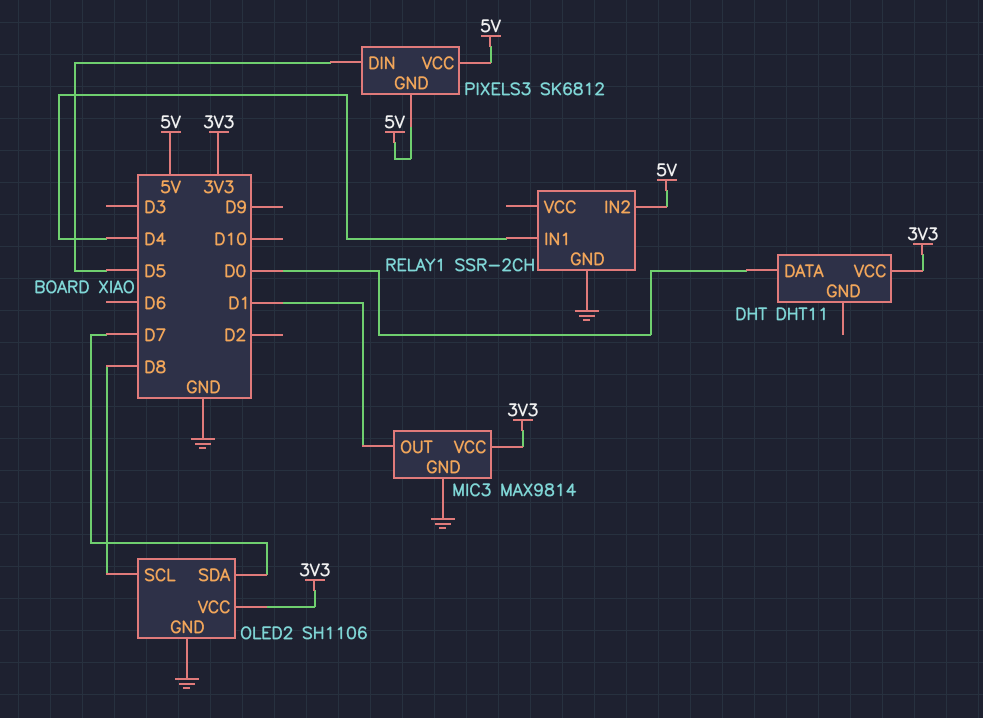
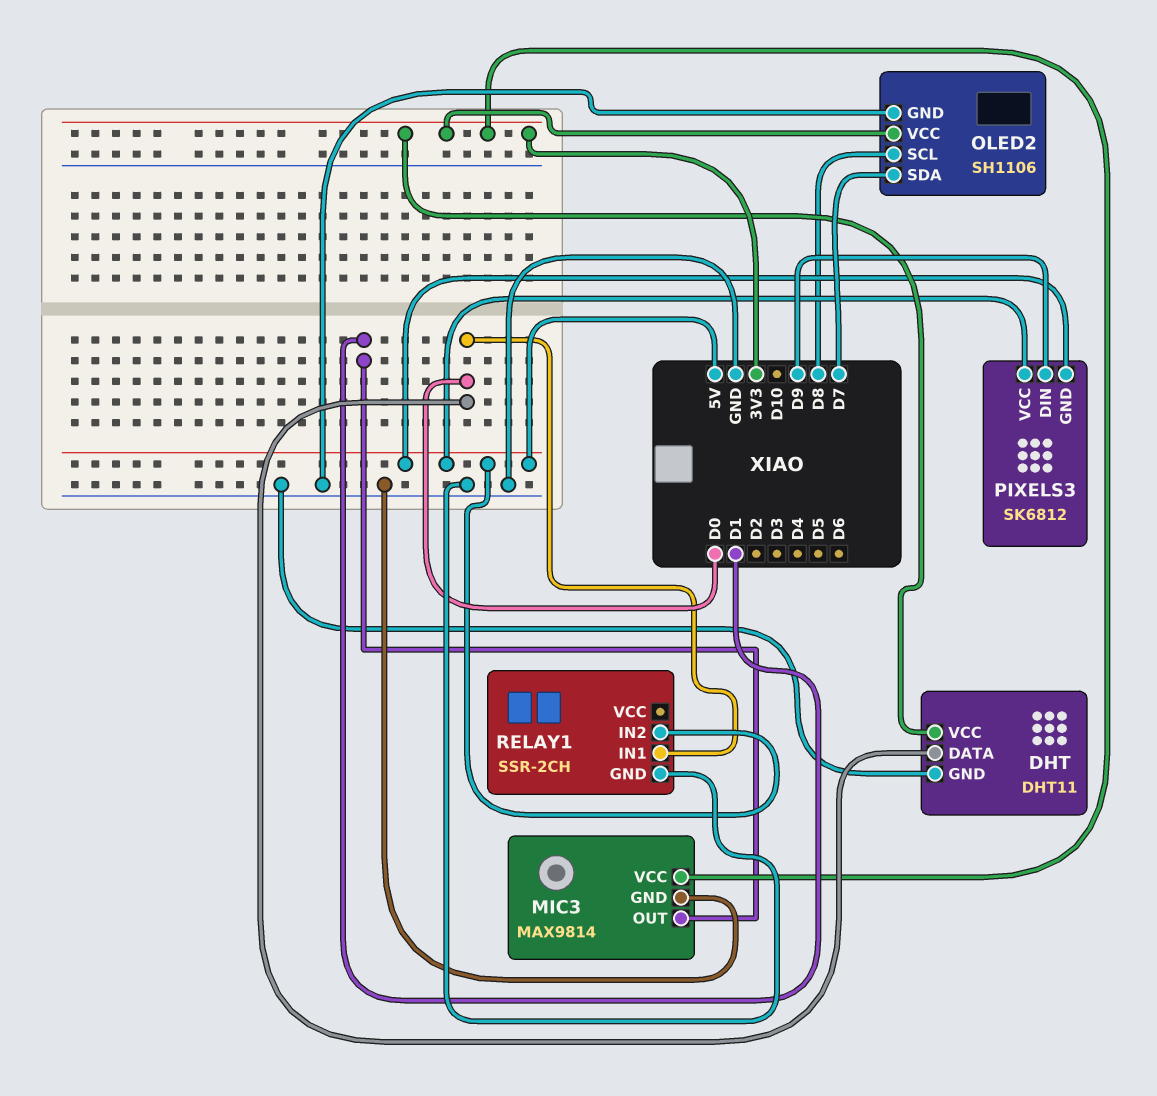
DHT pin GND: none -> GND
PIXELS3 pin DIN: D5 -> D9
RELAY1 pin IN1: D4 -> D0

